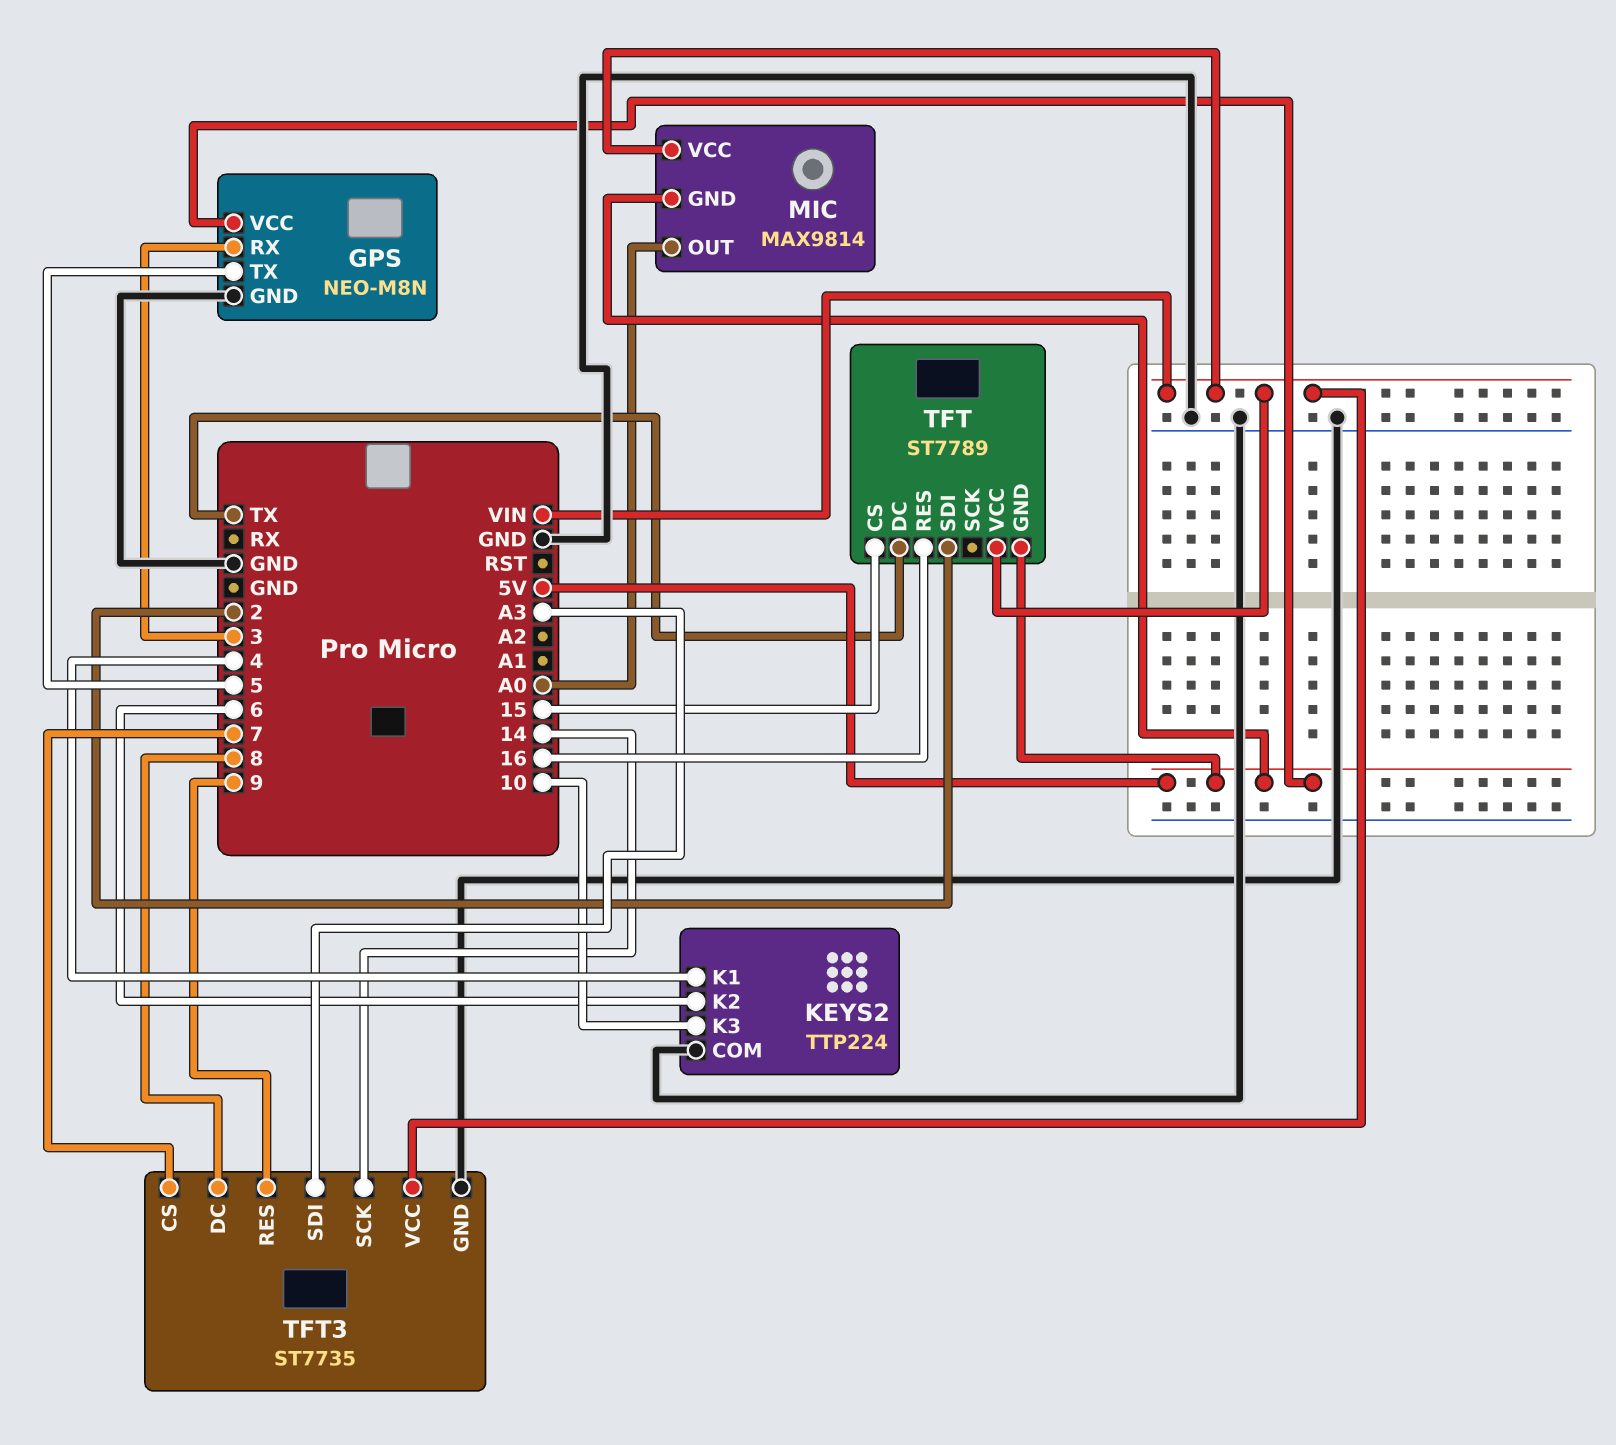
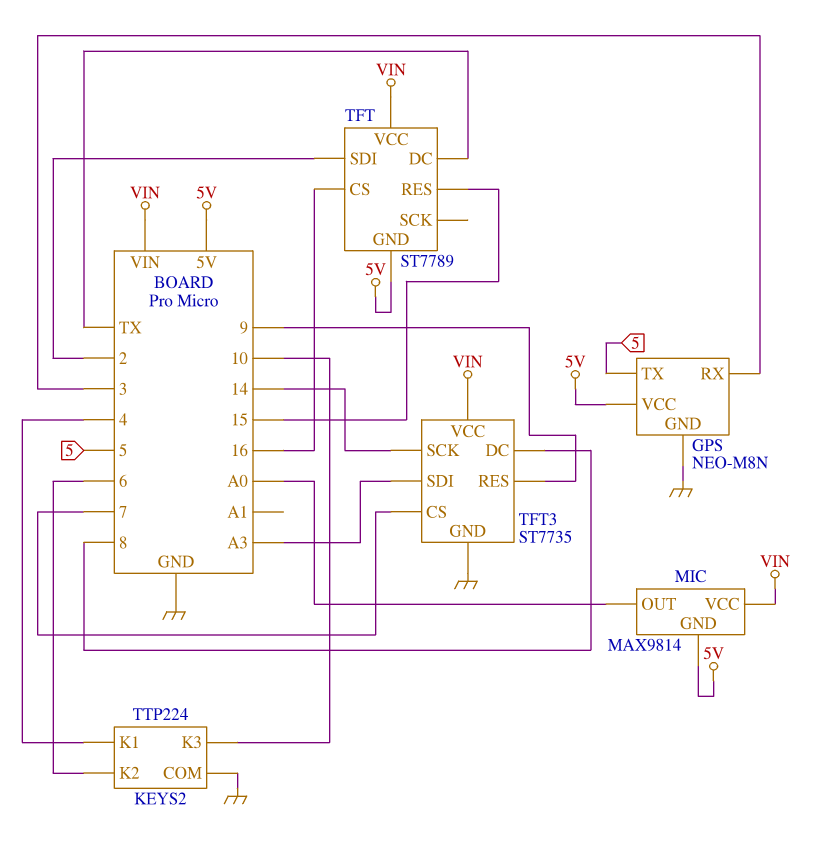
TFT pin CS: 15 -> 16
TFT pin RES: 16 -> 15

